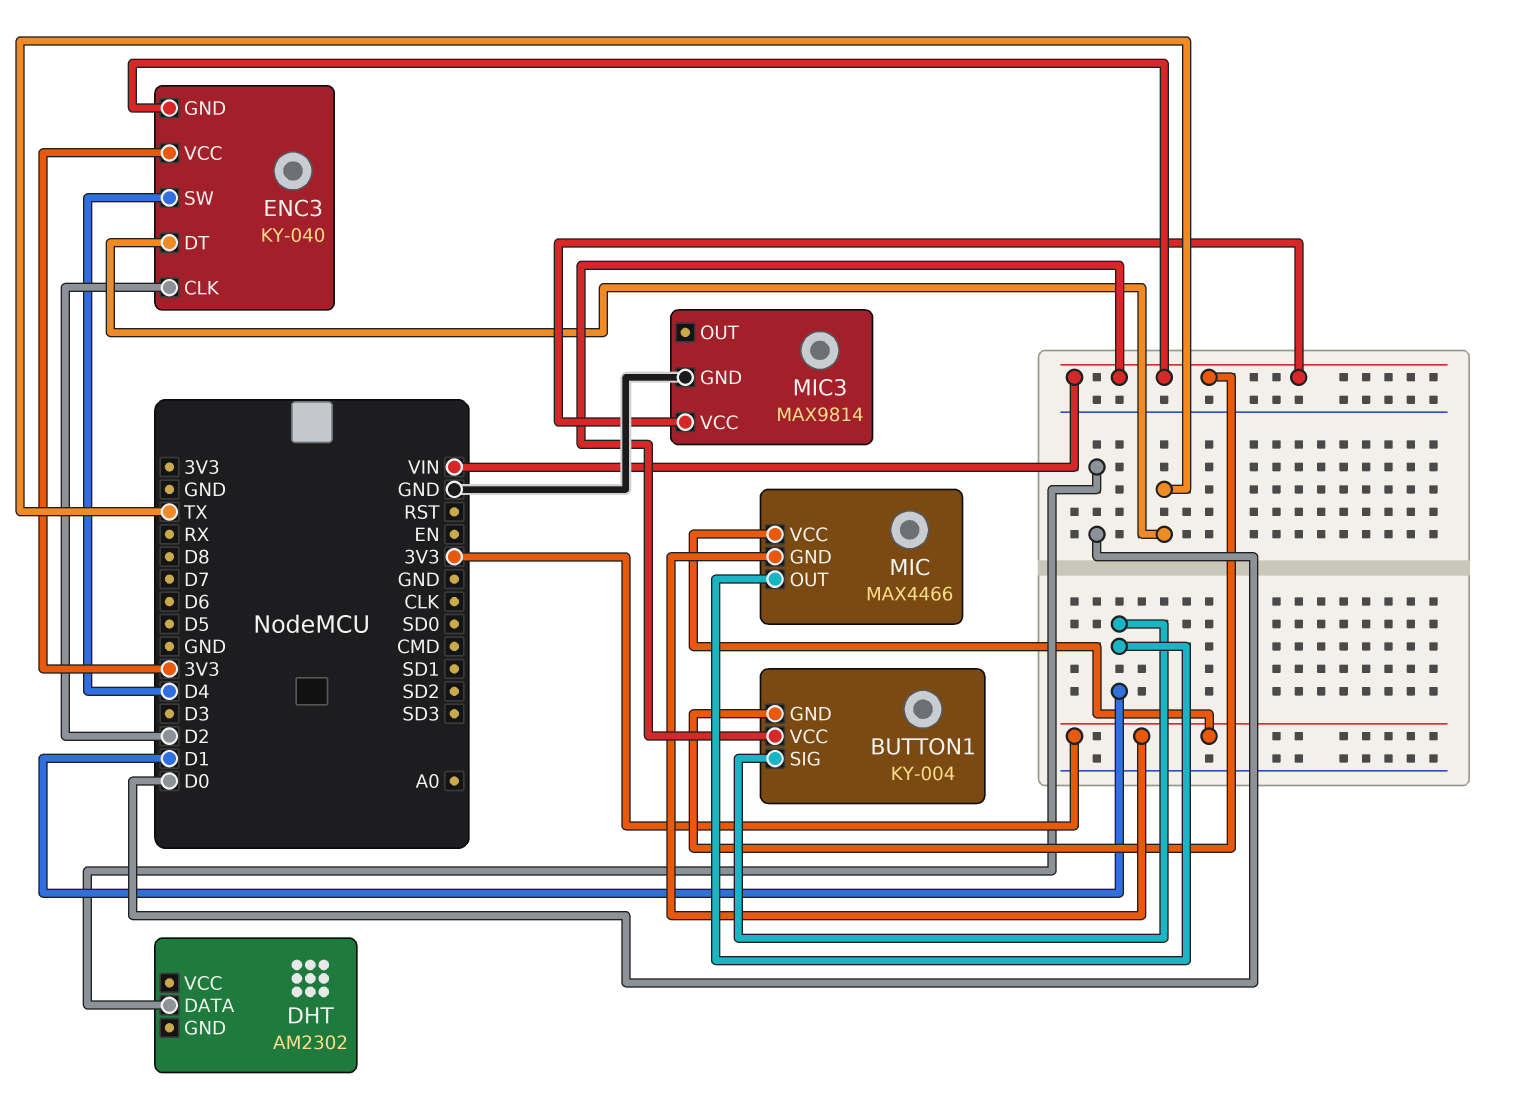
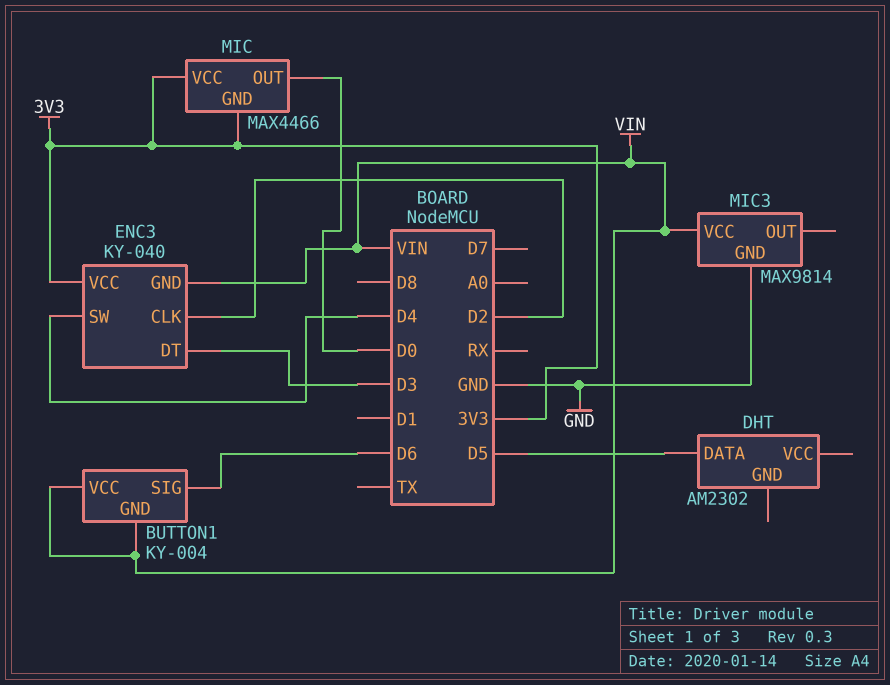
BUTTON1 pin SIG: D1 -> D6
DHT pin DATA: D0 -> D5
ENC3 pin DT: TX -> D3
MIC pin OUT: D1 -> D0

